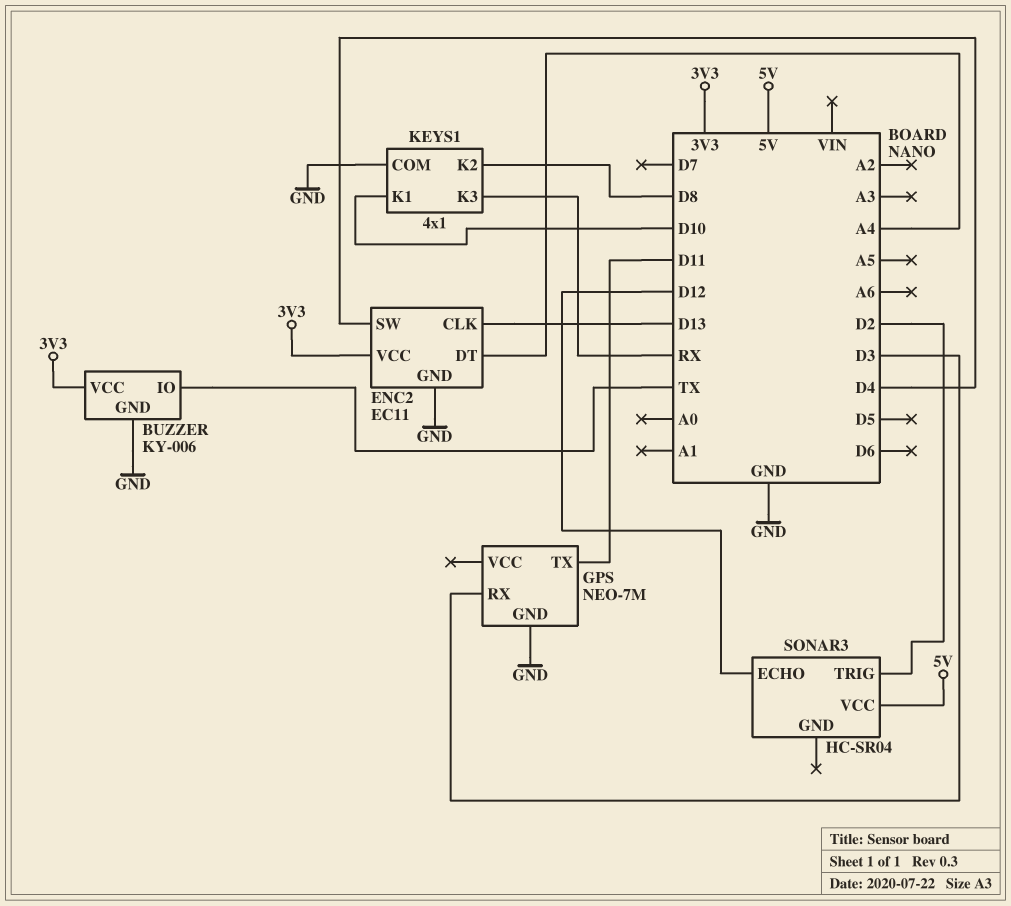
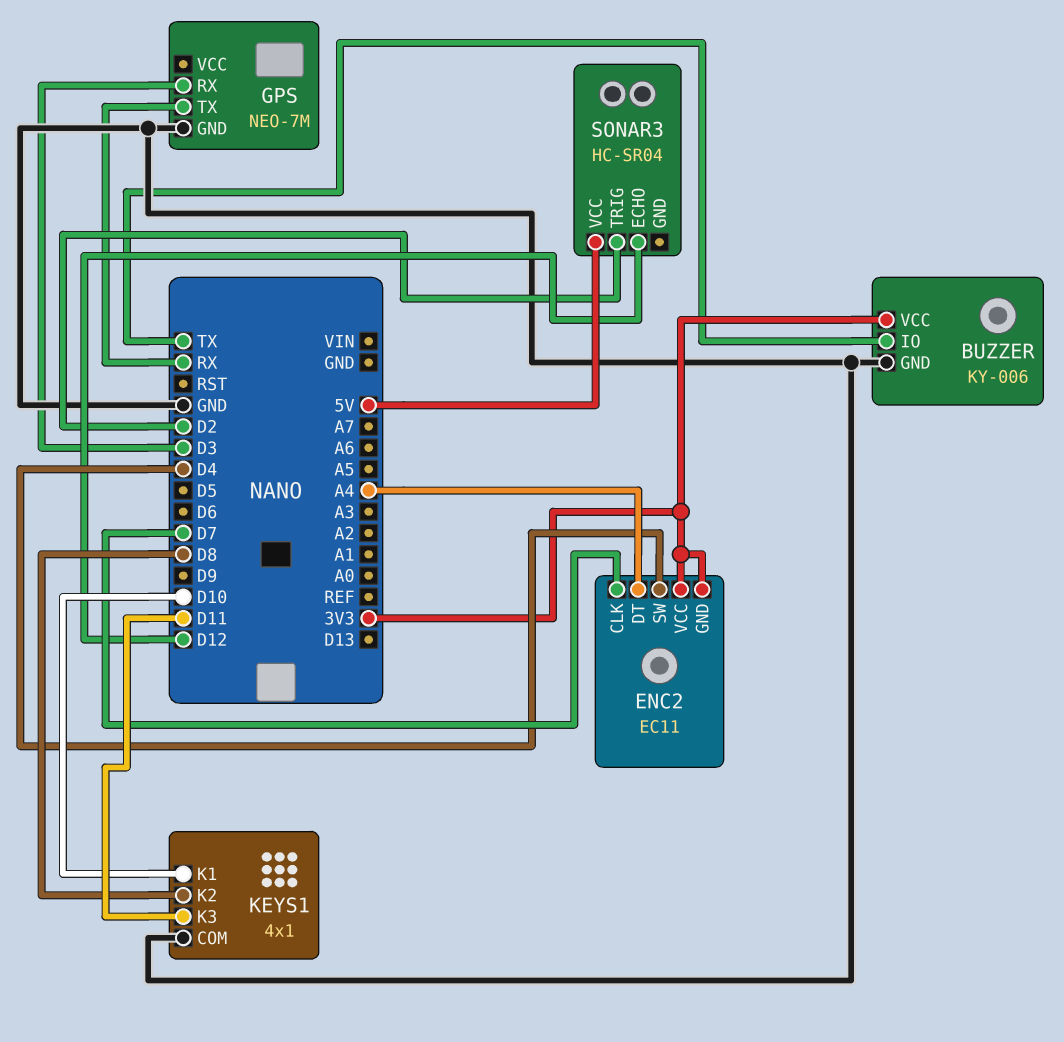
ENC2 pin CLK: D13 -> D7
ENC2 pin GND: GND -> 3V3
GPS pin TX: D11 -> RX
KEYS1 pin K3: RX -> D11

